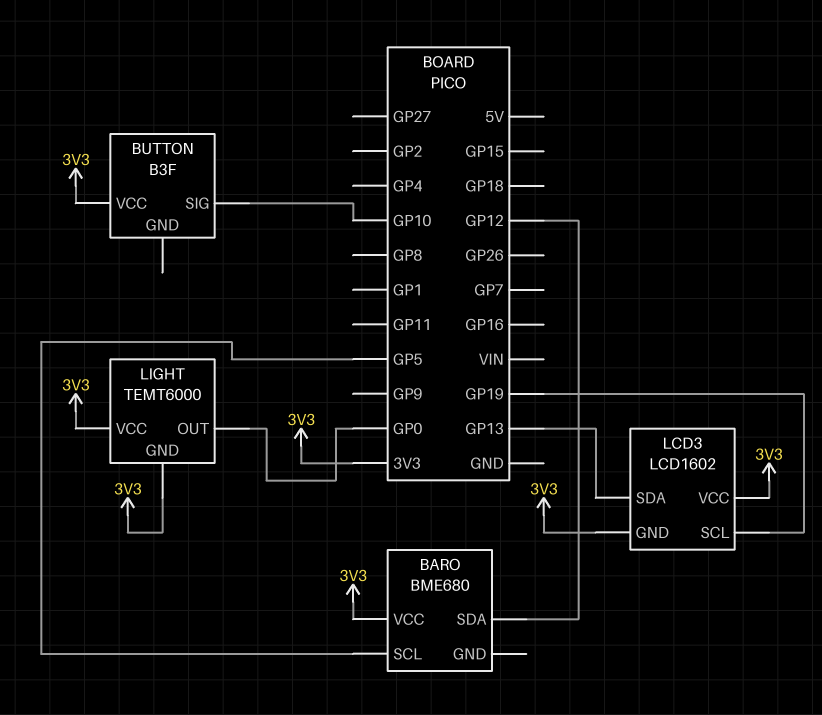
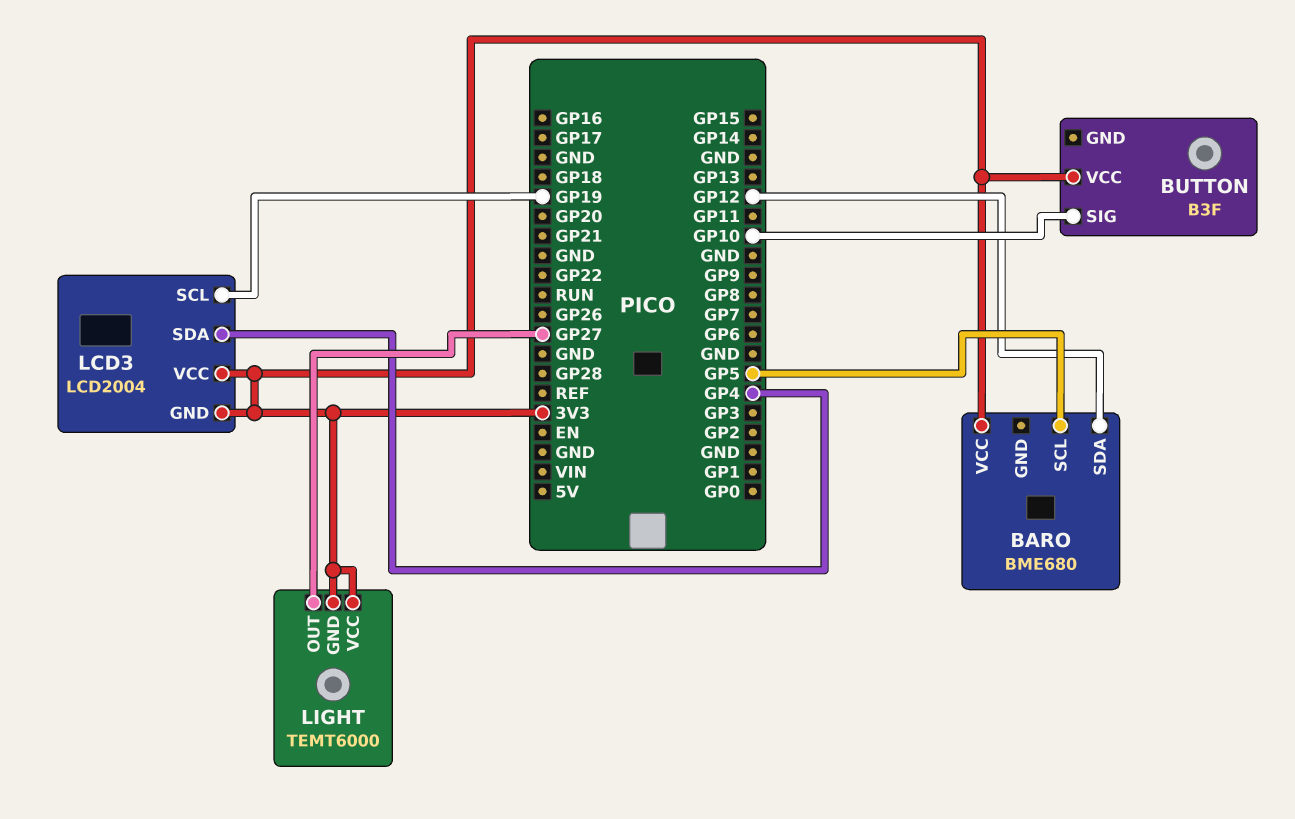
LCD3: LCD1602 -> LCD2004
LCD3 pin SDA: GP13 -> GP4
LIGHT pin OUT: GP0 -> GP27

